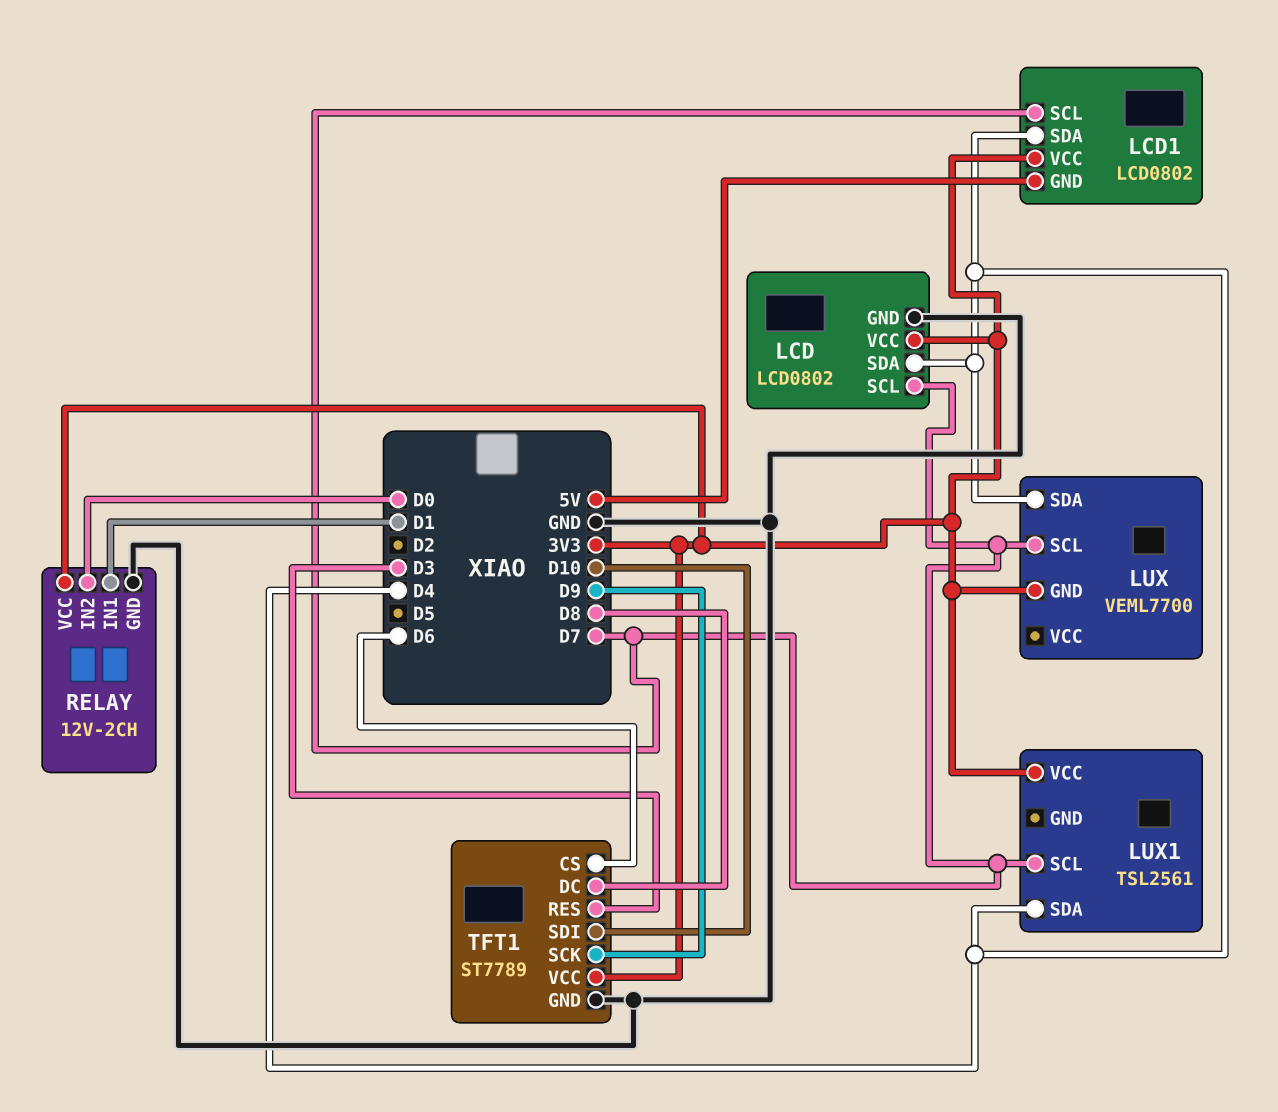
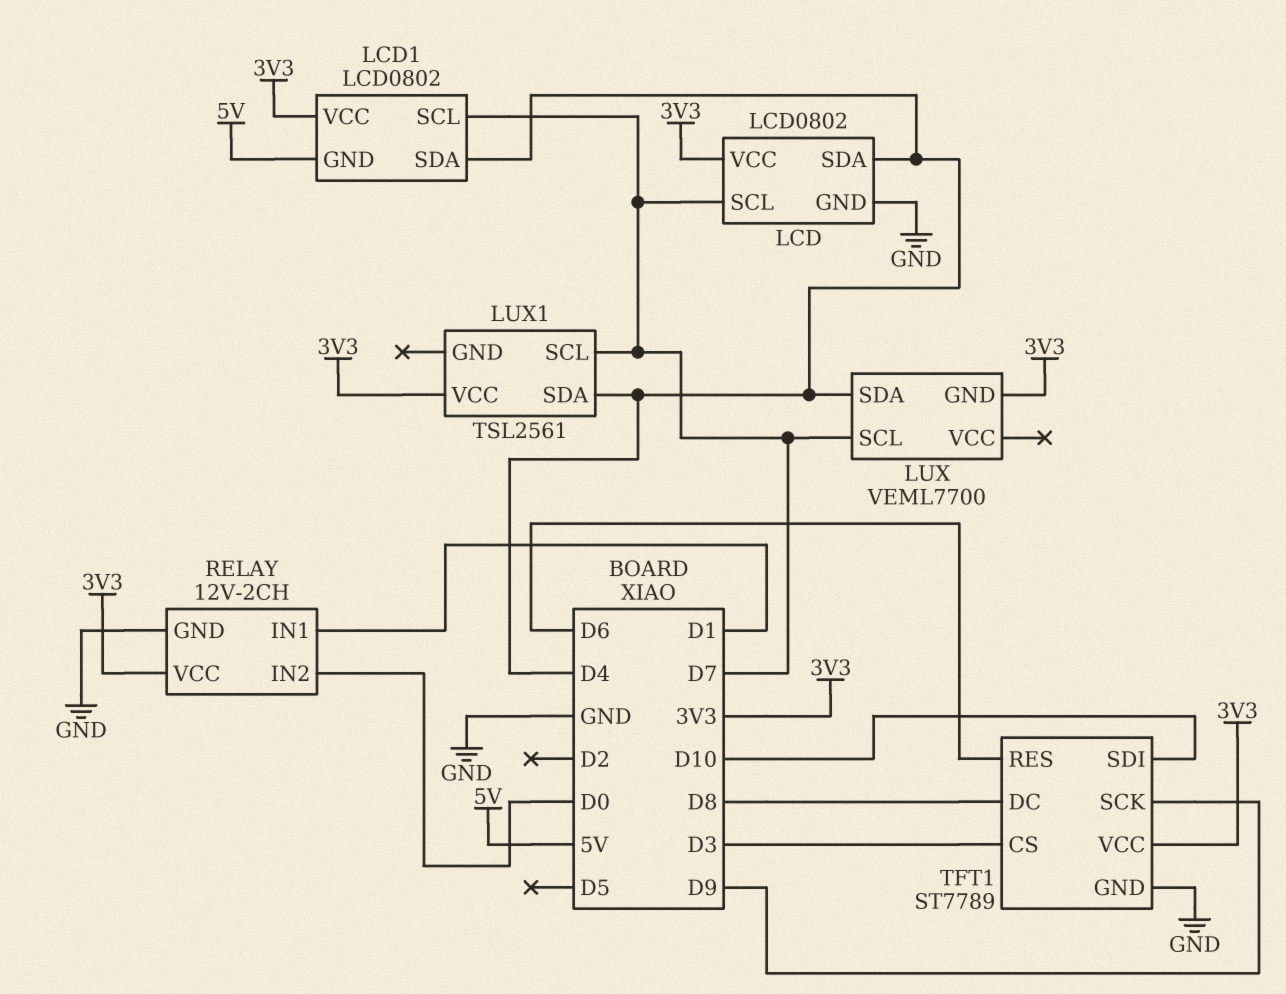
TFT1 pin CS: D6 -> D3
TFT1 pin RES: D3 -> D6

